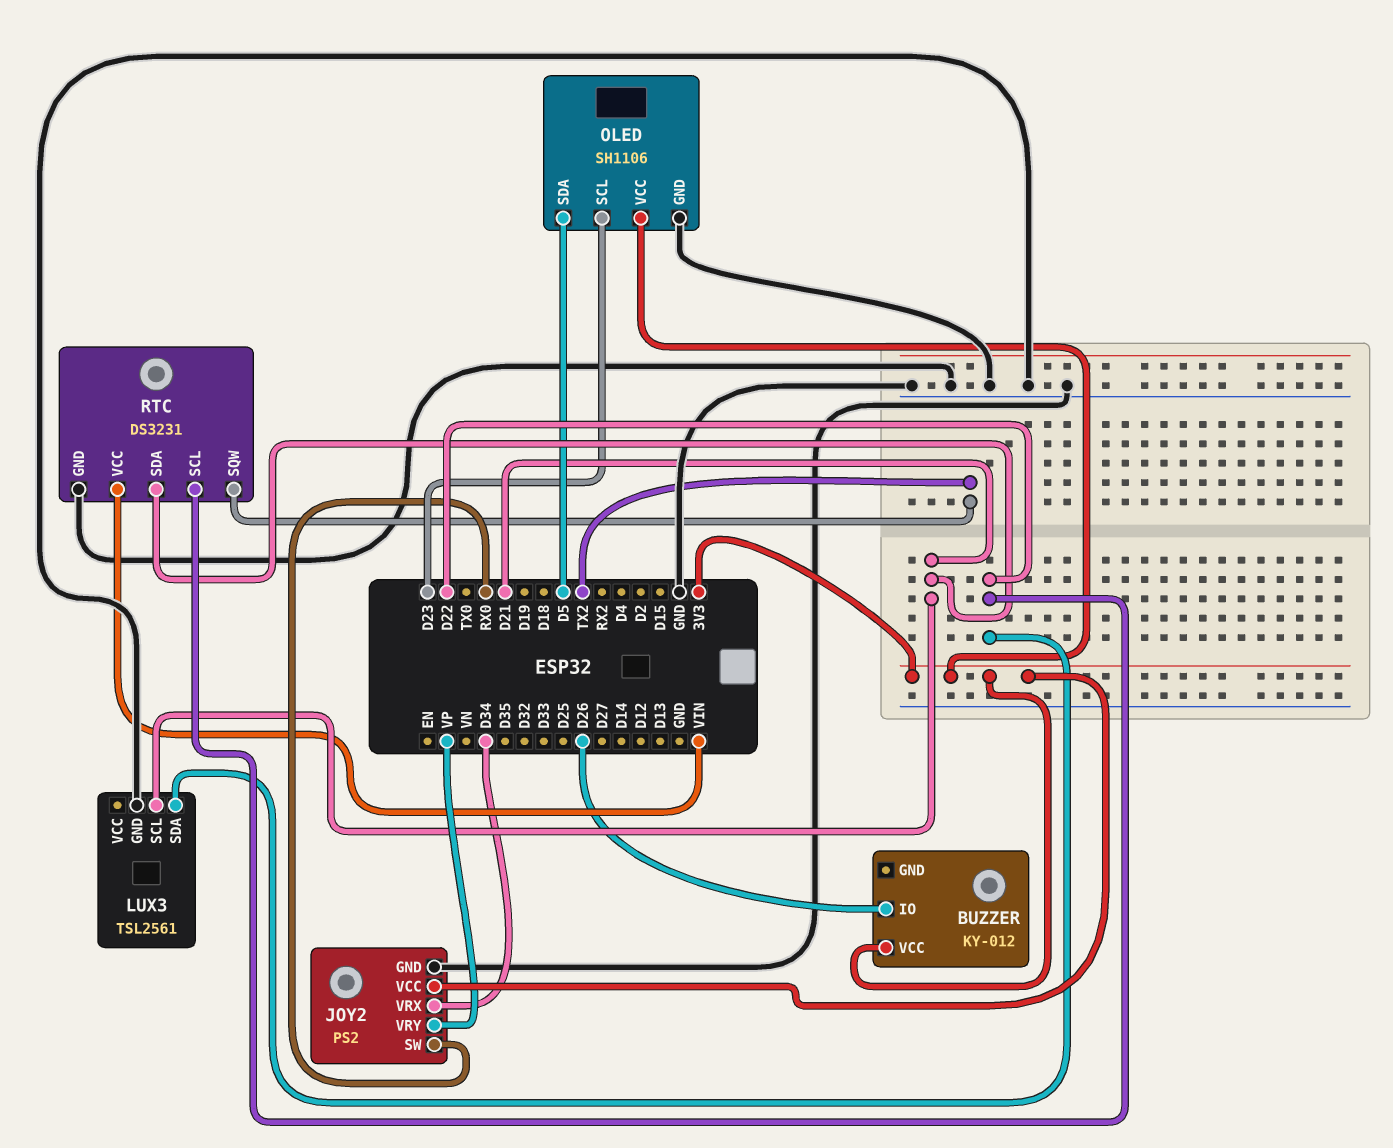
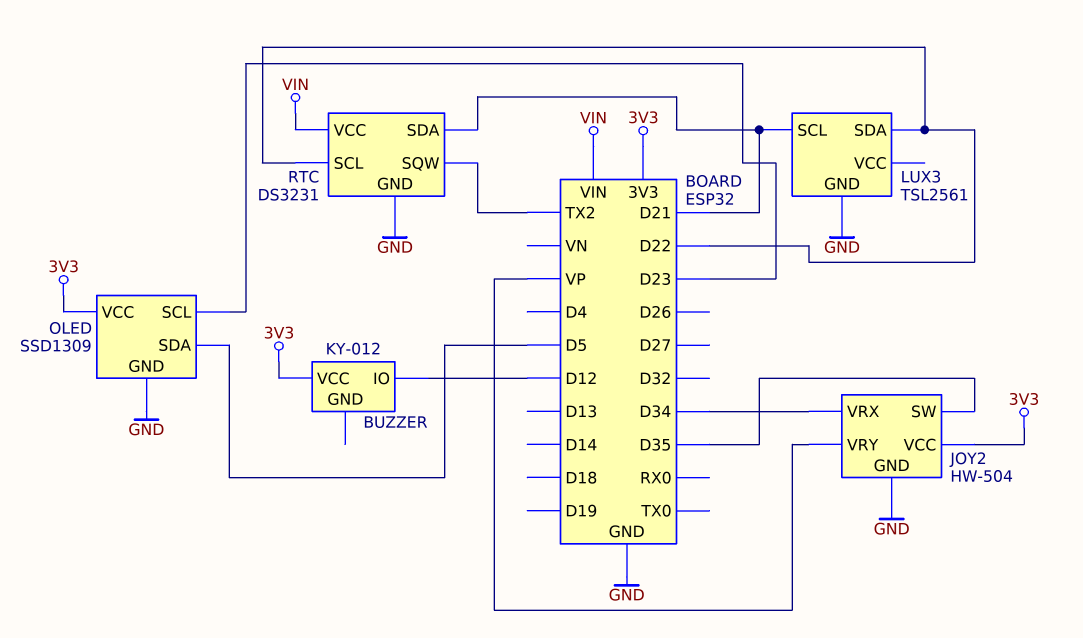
BUZZER pin IO: D26 -> D12
JOY2: PS2 -> HW-504
JOY2 pin SW: RX0 -> D35
OLED: SH1106 -> SSD1309

